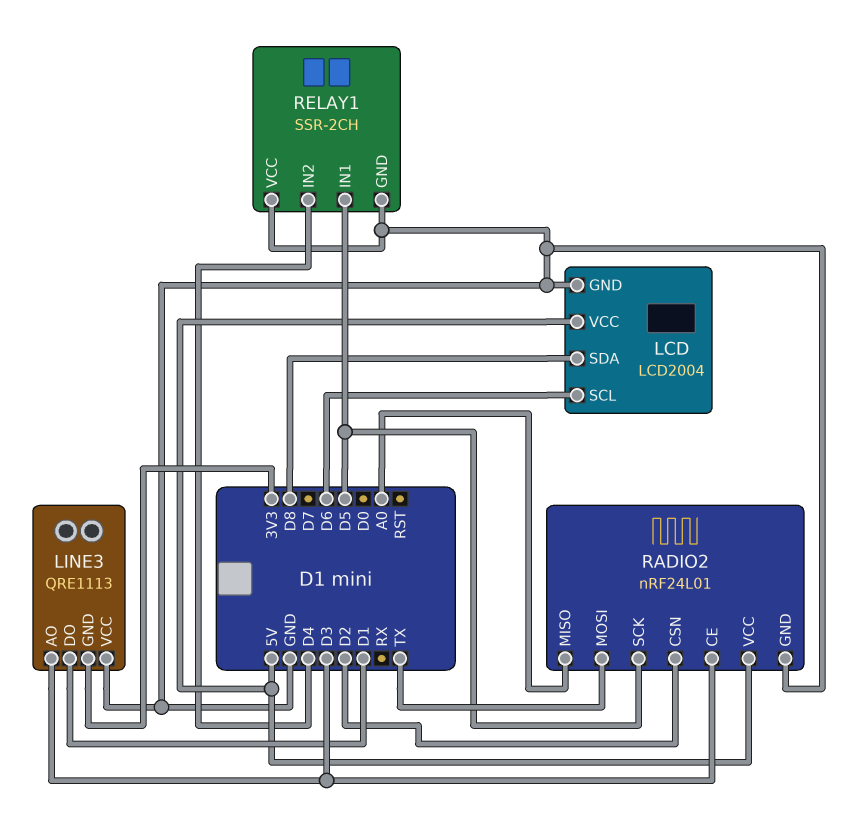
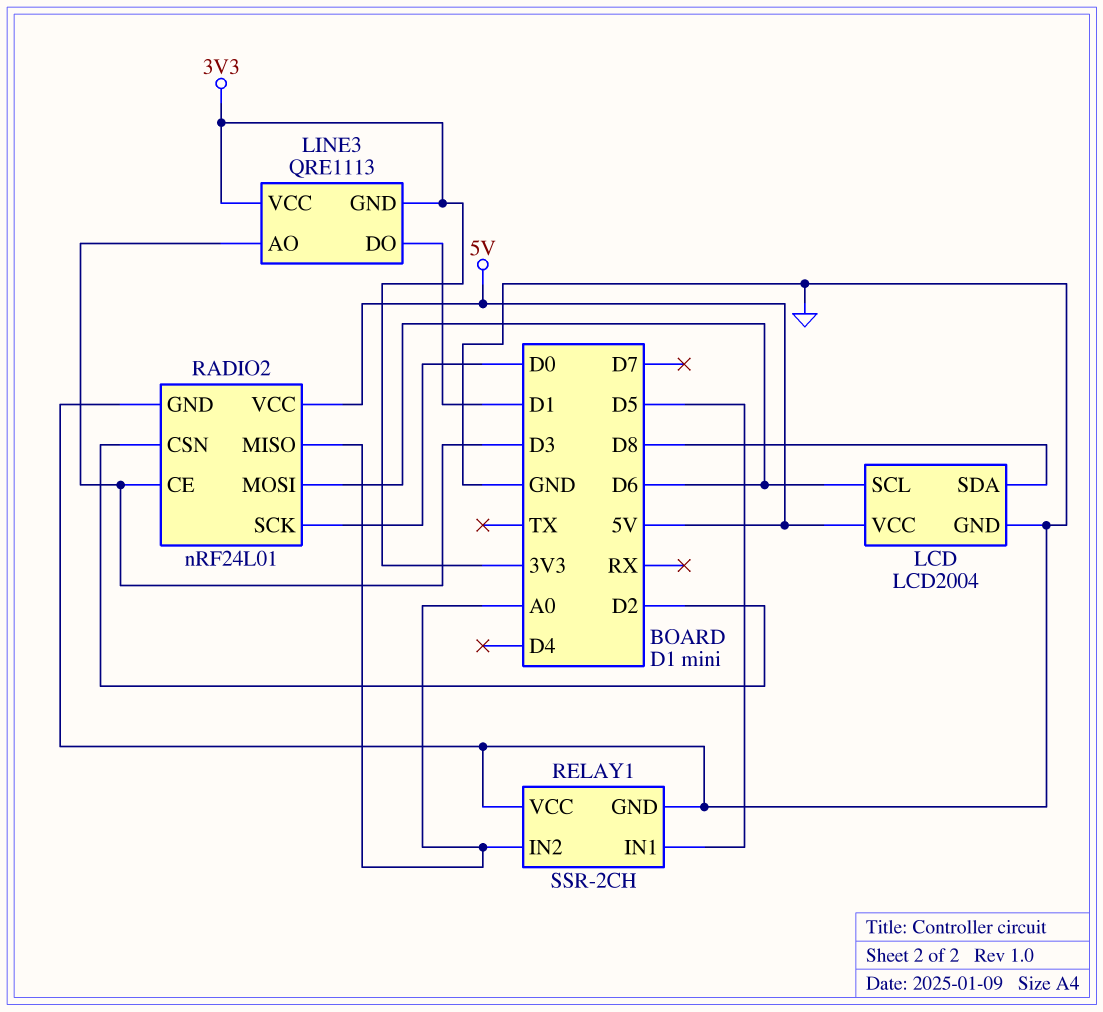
LINE3 pin VCC: GND -> 3V3
RADIO2 pin MOSI: TX -> D6
RADIO2 pin SCK: D5 -> D0
RELAY1 pin IN2: D4 -> A0

